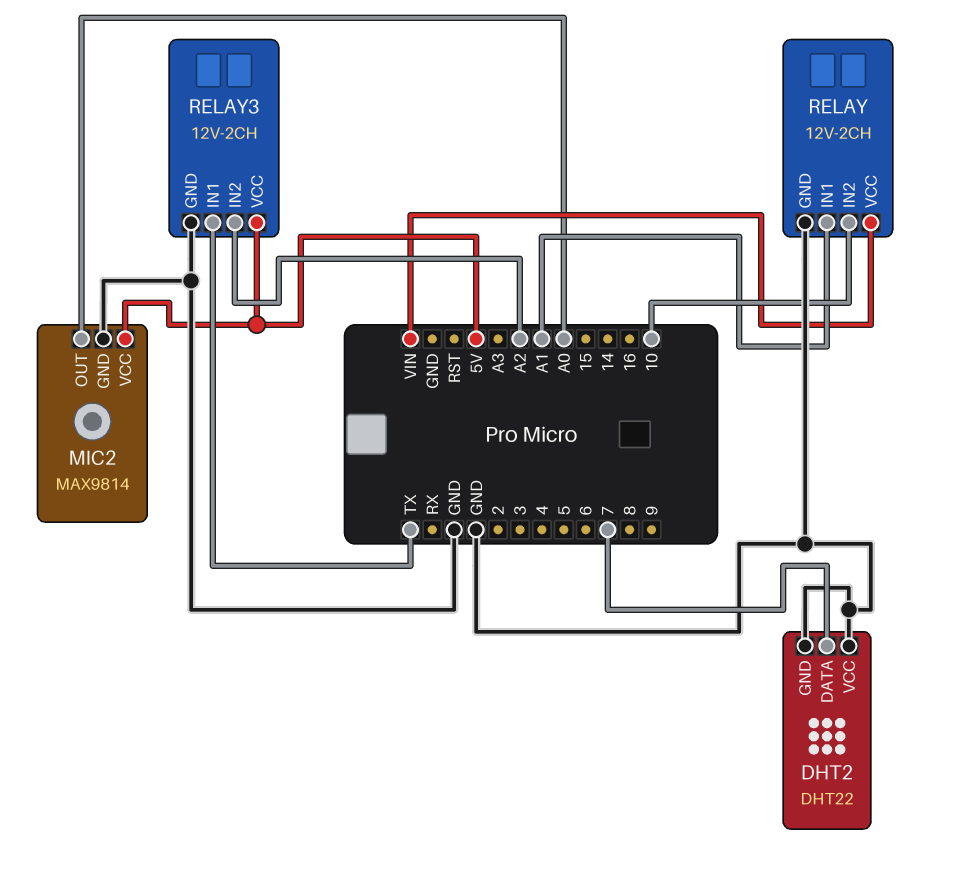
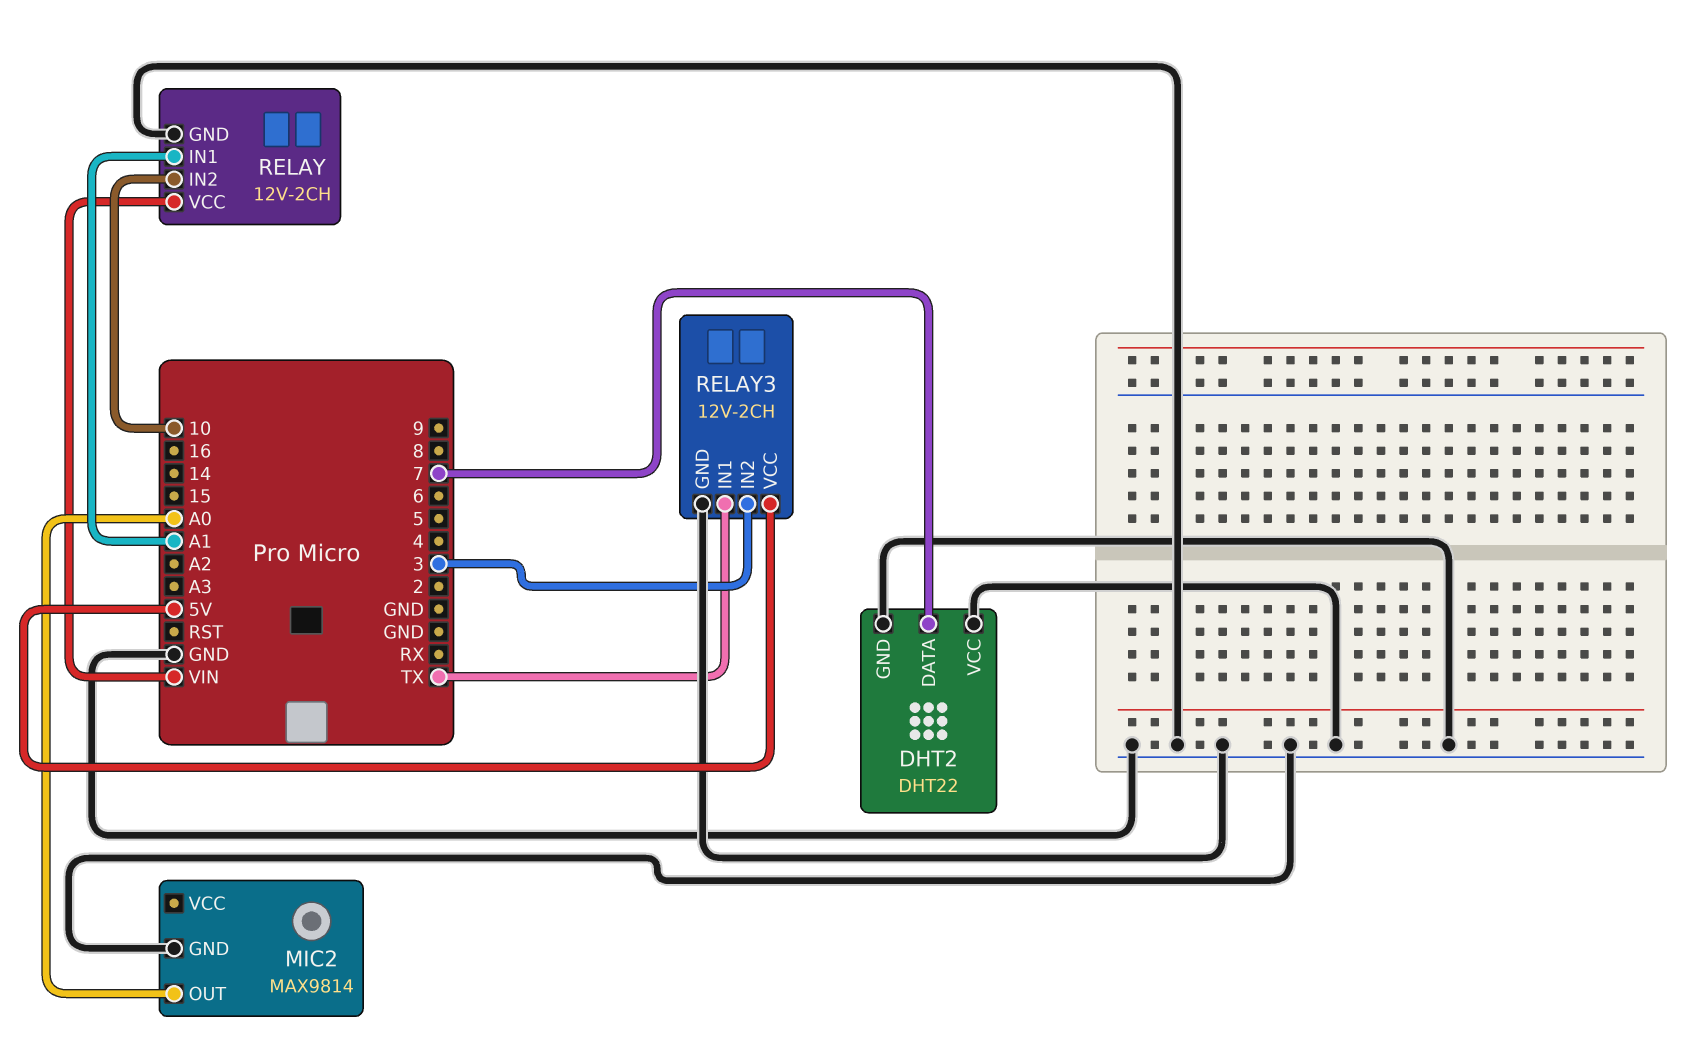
MIC2 pin VCC: 5V -> none
RELAY3 pin IN2: A2 -> 3

